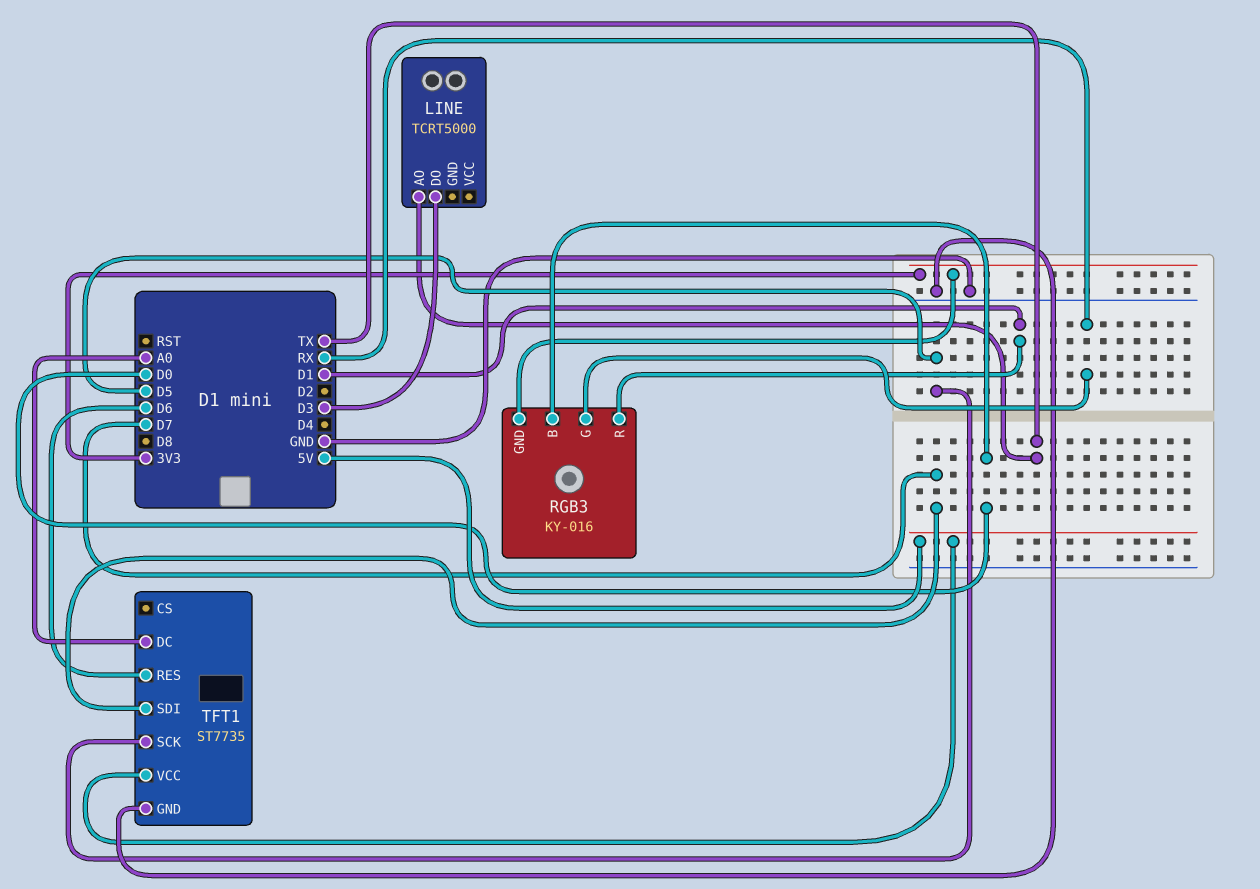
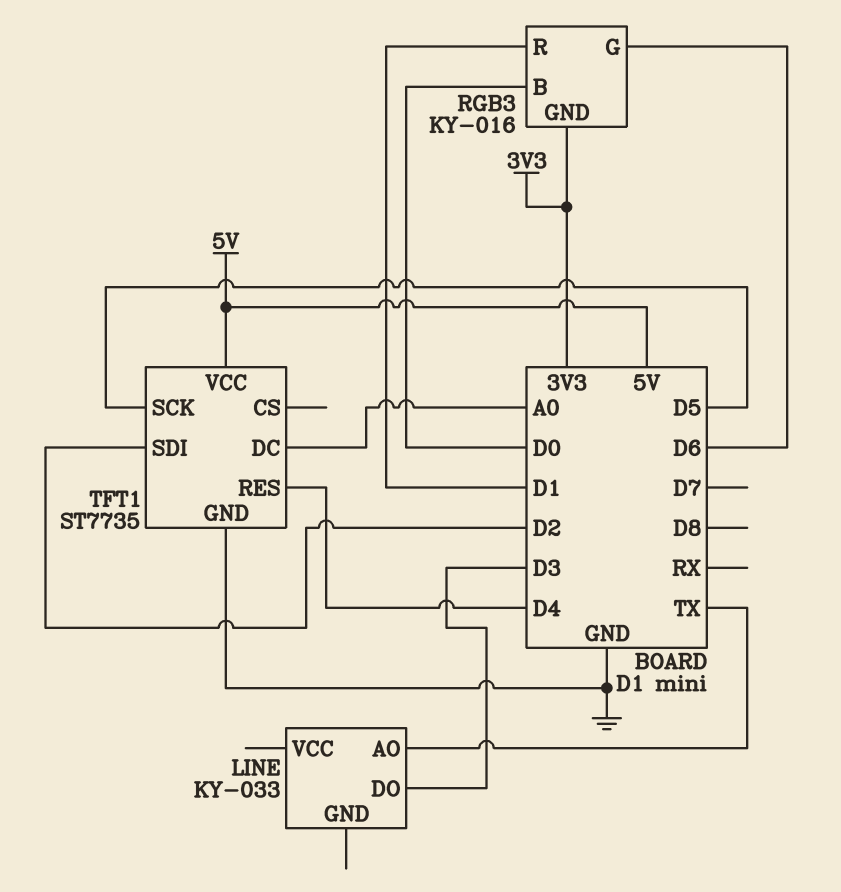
LINE: TCRT5000 -> KY-033
RGB3 pin G: RX -> D6
TFT1 pin RES: D6 -> D4
TFT1 pin SDI: D7 -> D2

